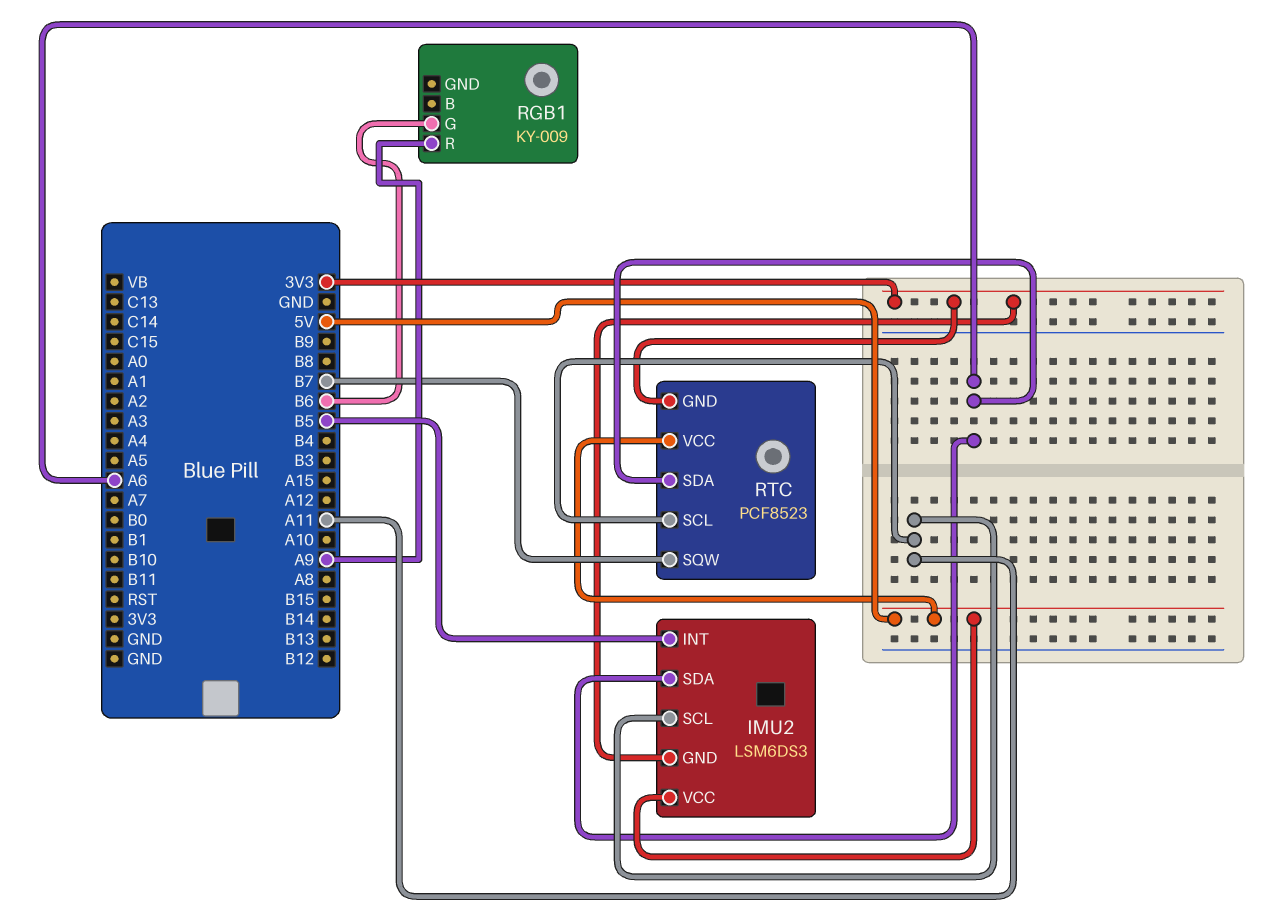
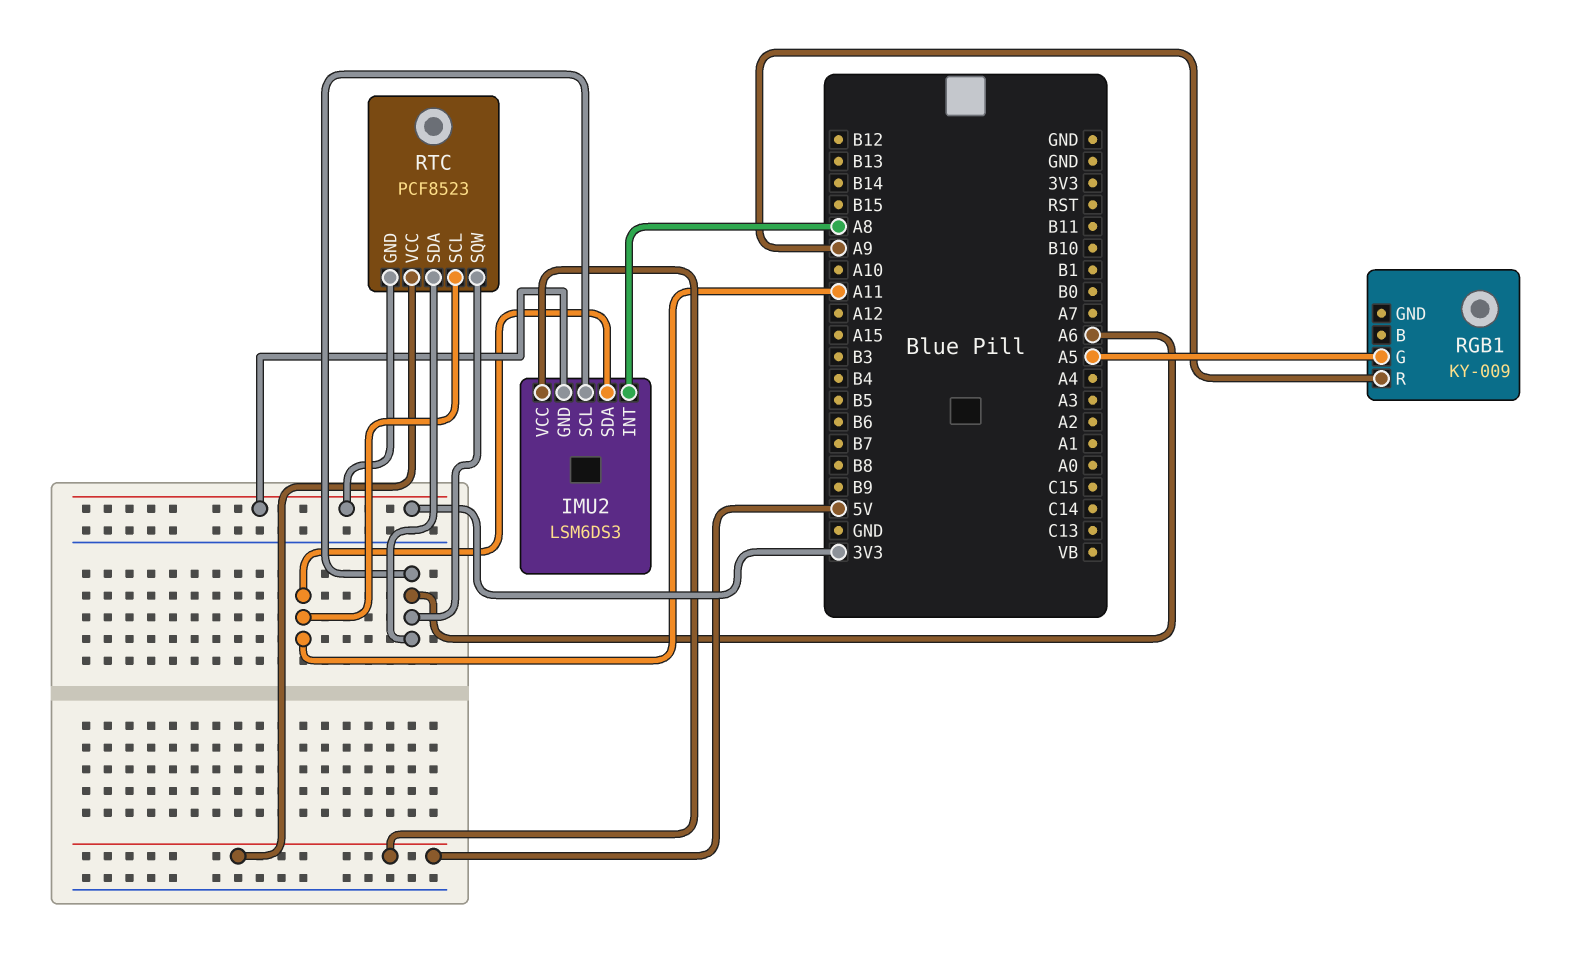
IMU2 pin INT: B5 -> A8
IMU2 pin SCL: A11 -> A6
IMU2 pin SDA: A6 -> A11
RGB1 pin G: B6 -> A5
RTC pin SQW: B7 -> A6

